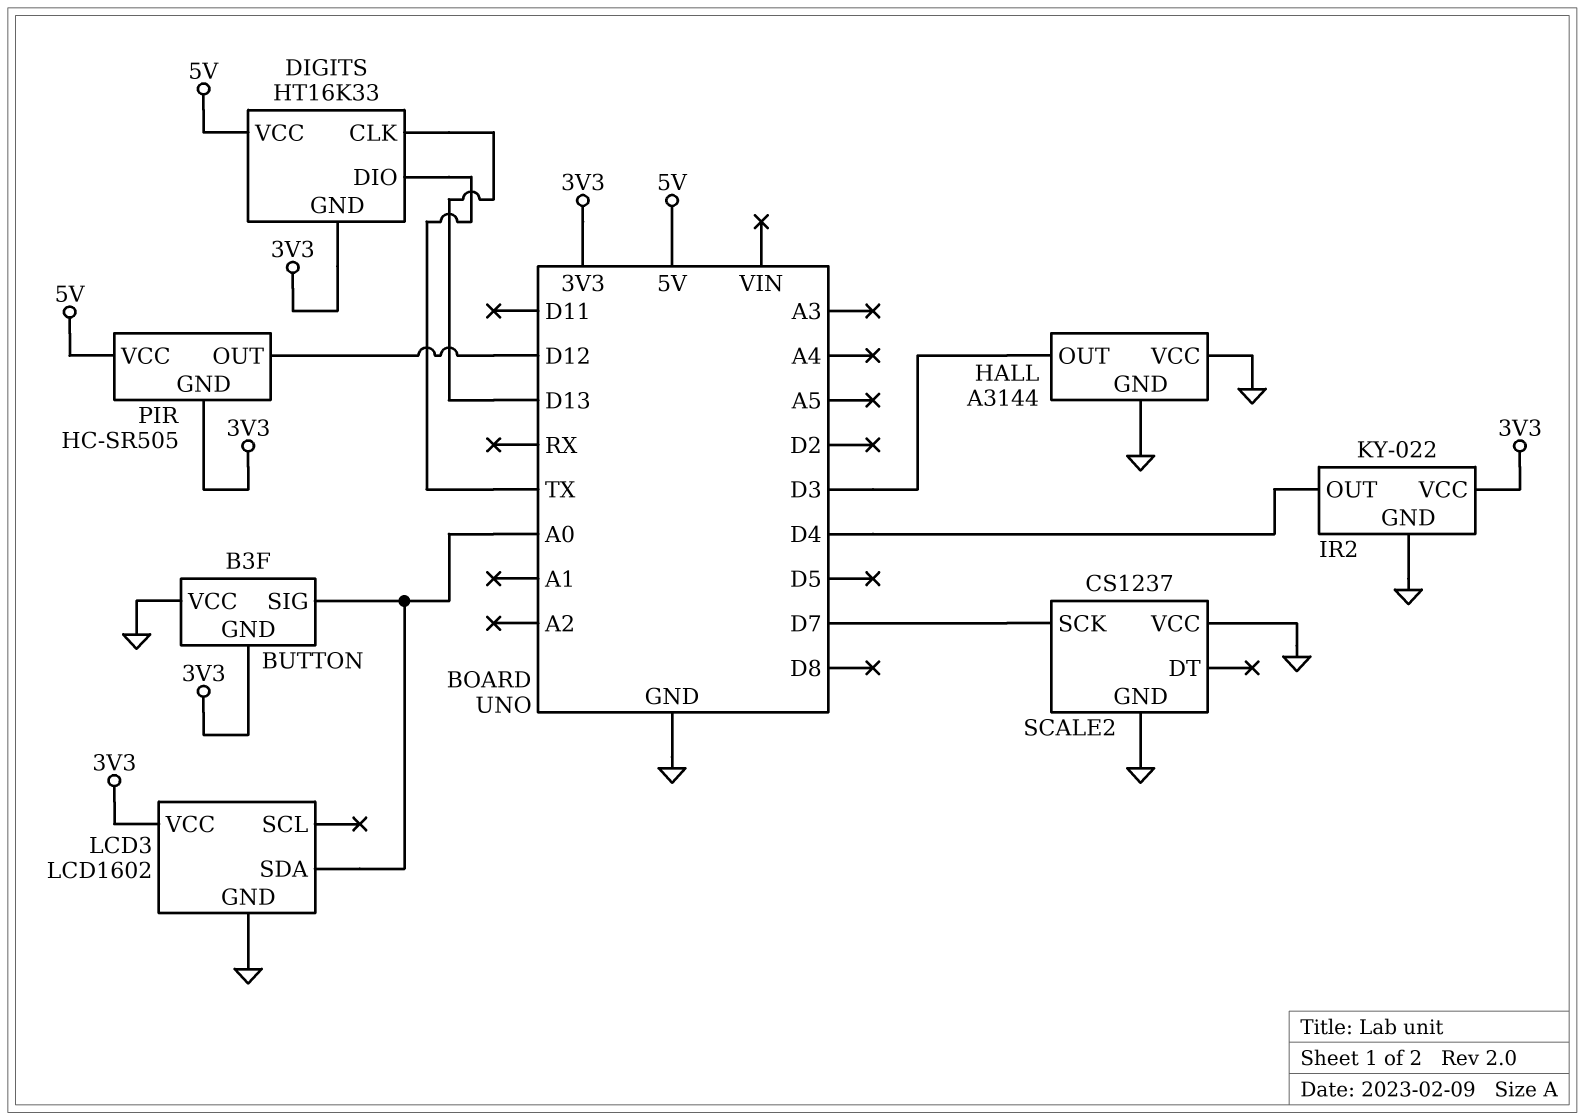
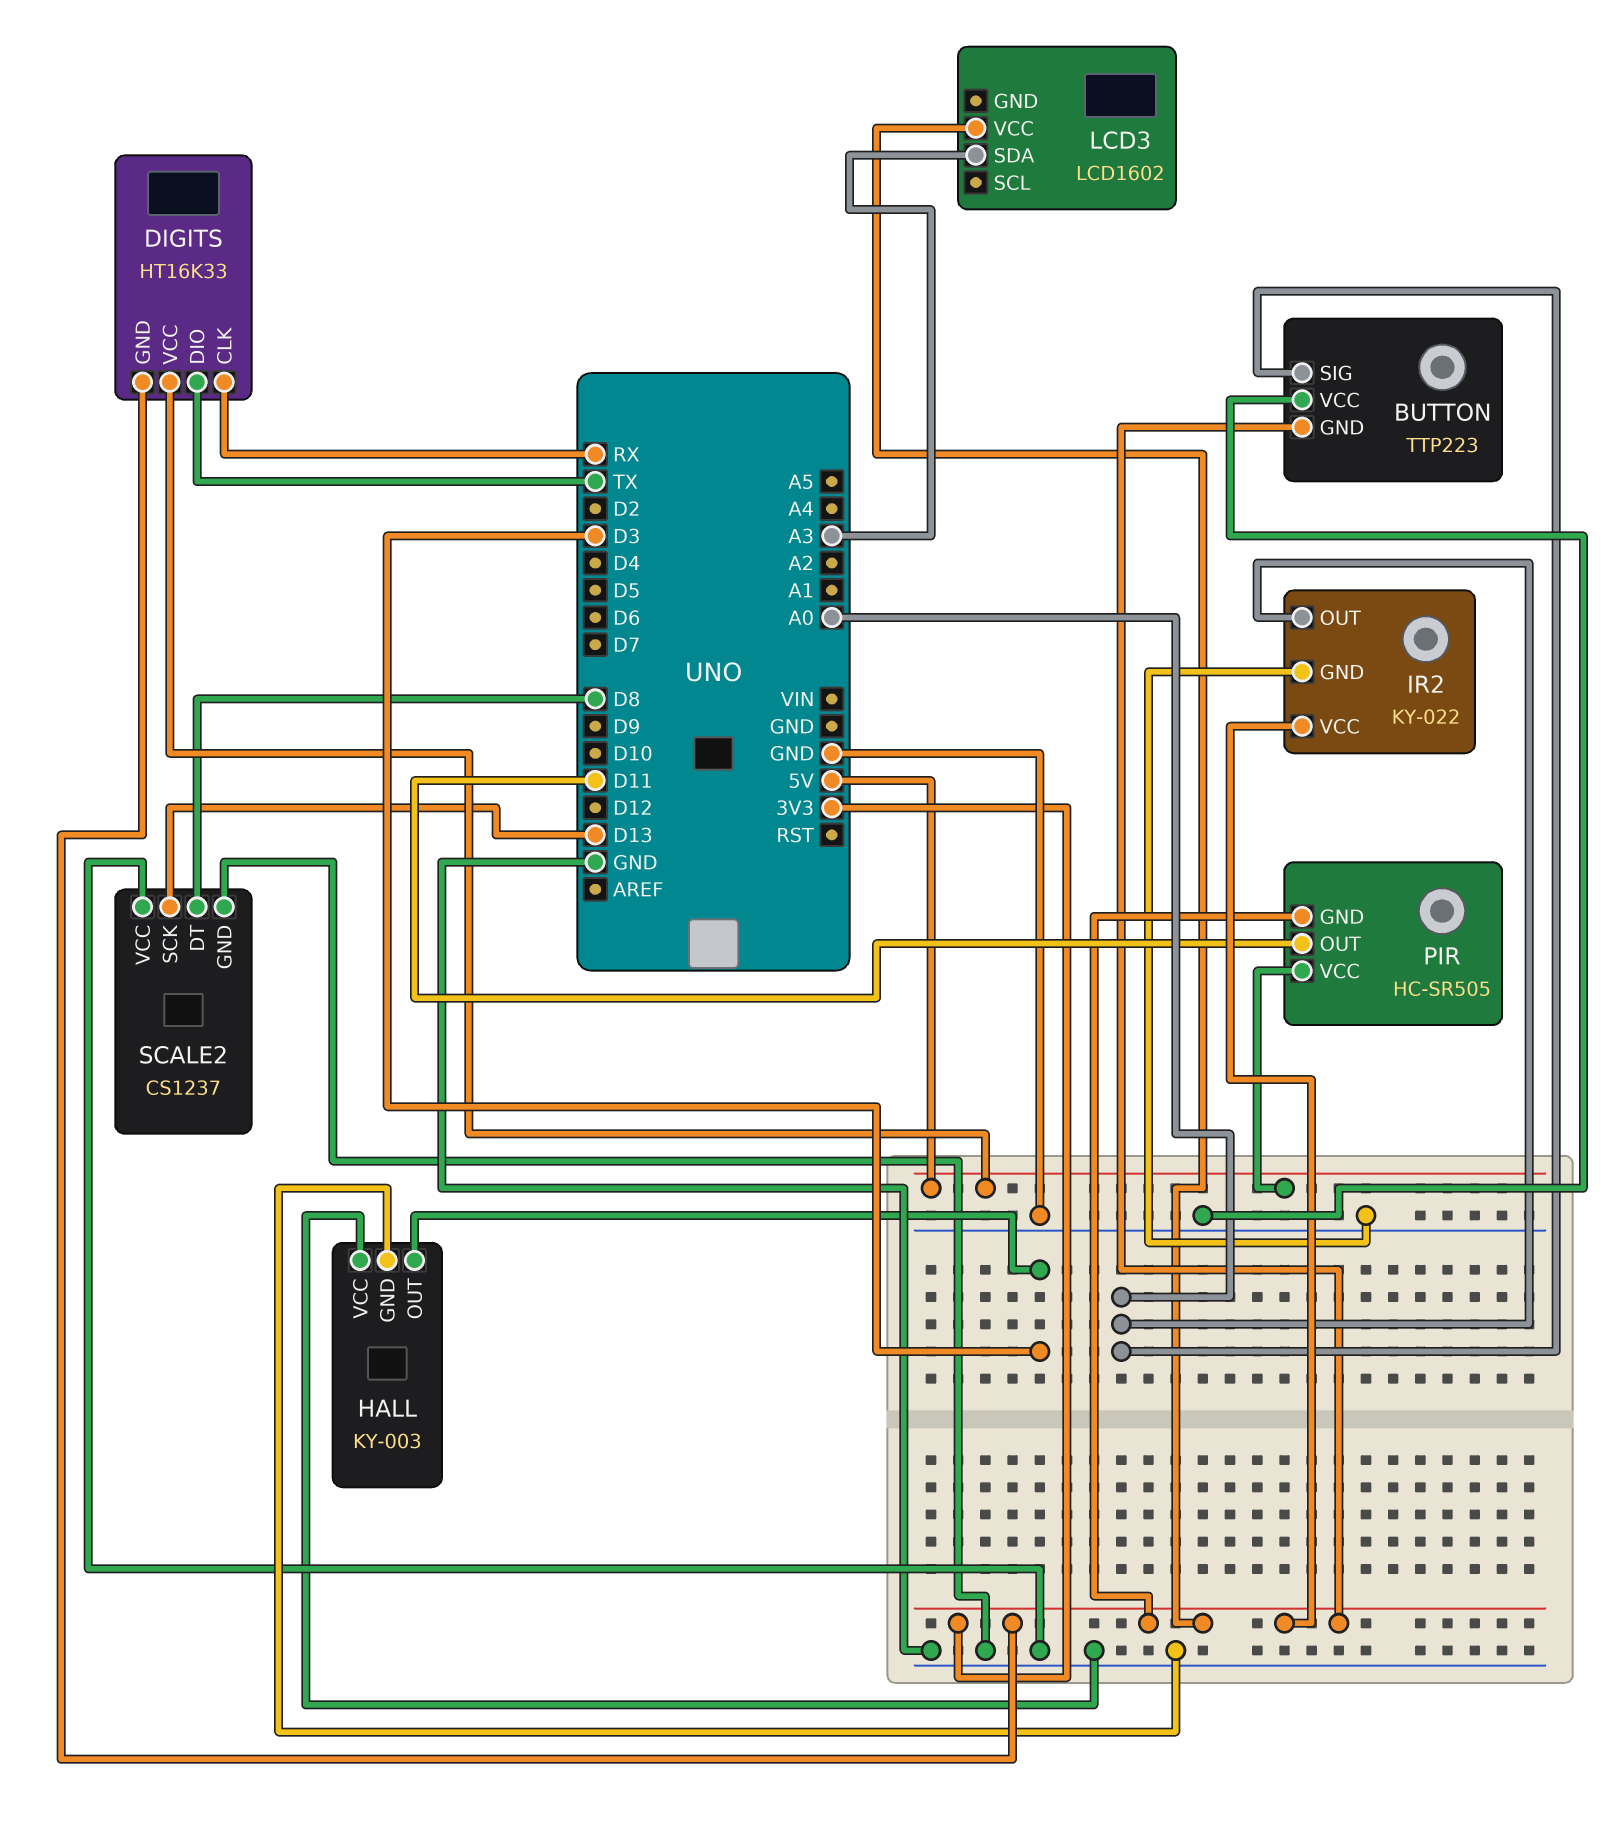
BUTTON: B3F -> TTP223
DIGITS pin CLK: D13 -> RX
HALL: A3144 -> KY-003
IR2 pin OUT: D4 -> A0
LCD3 pin GND: GND -> none
LCD3 pin SDA: A0 -> A3
PIR pin OUT: D12 -> D11
SCALE2 pin DT: none -> D8
SCALE2 pin SCK: D7 -> D13

